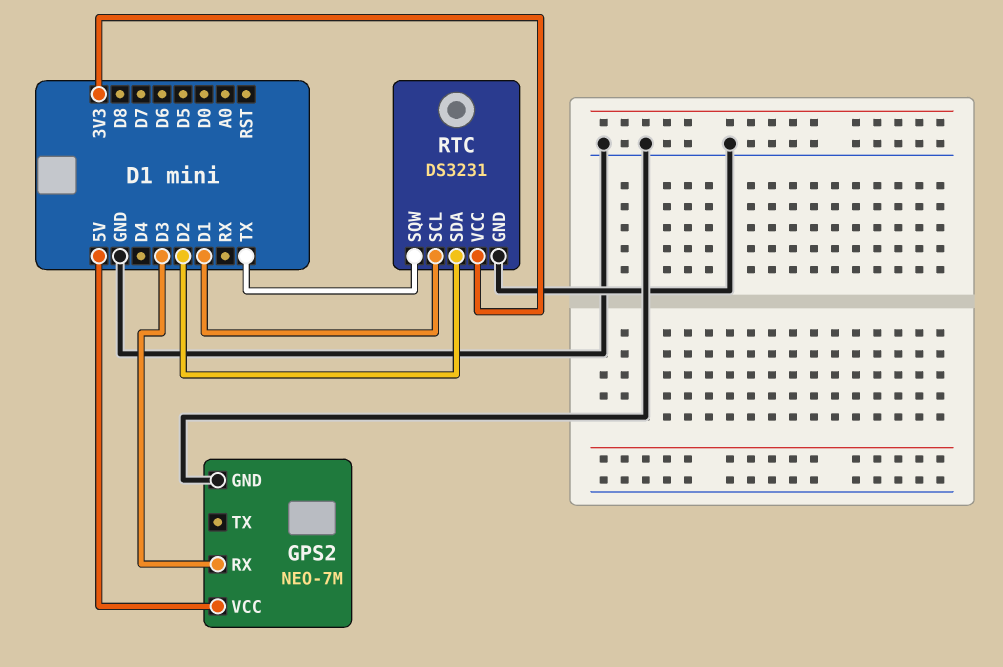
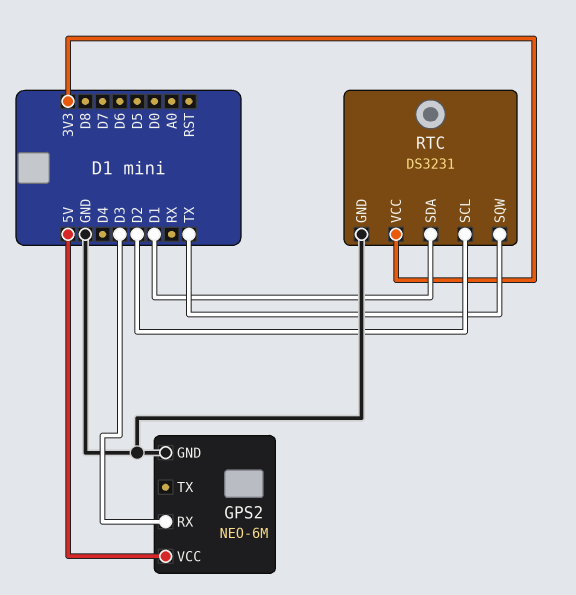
GPS2: NEO-7M -> NEO-6M
RTC pin SCL: D1 -> D2
RTC pin SDA: D2 -> D1

